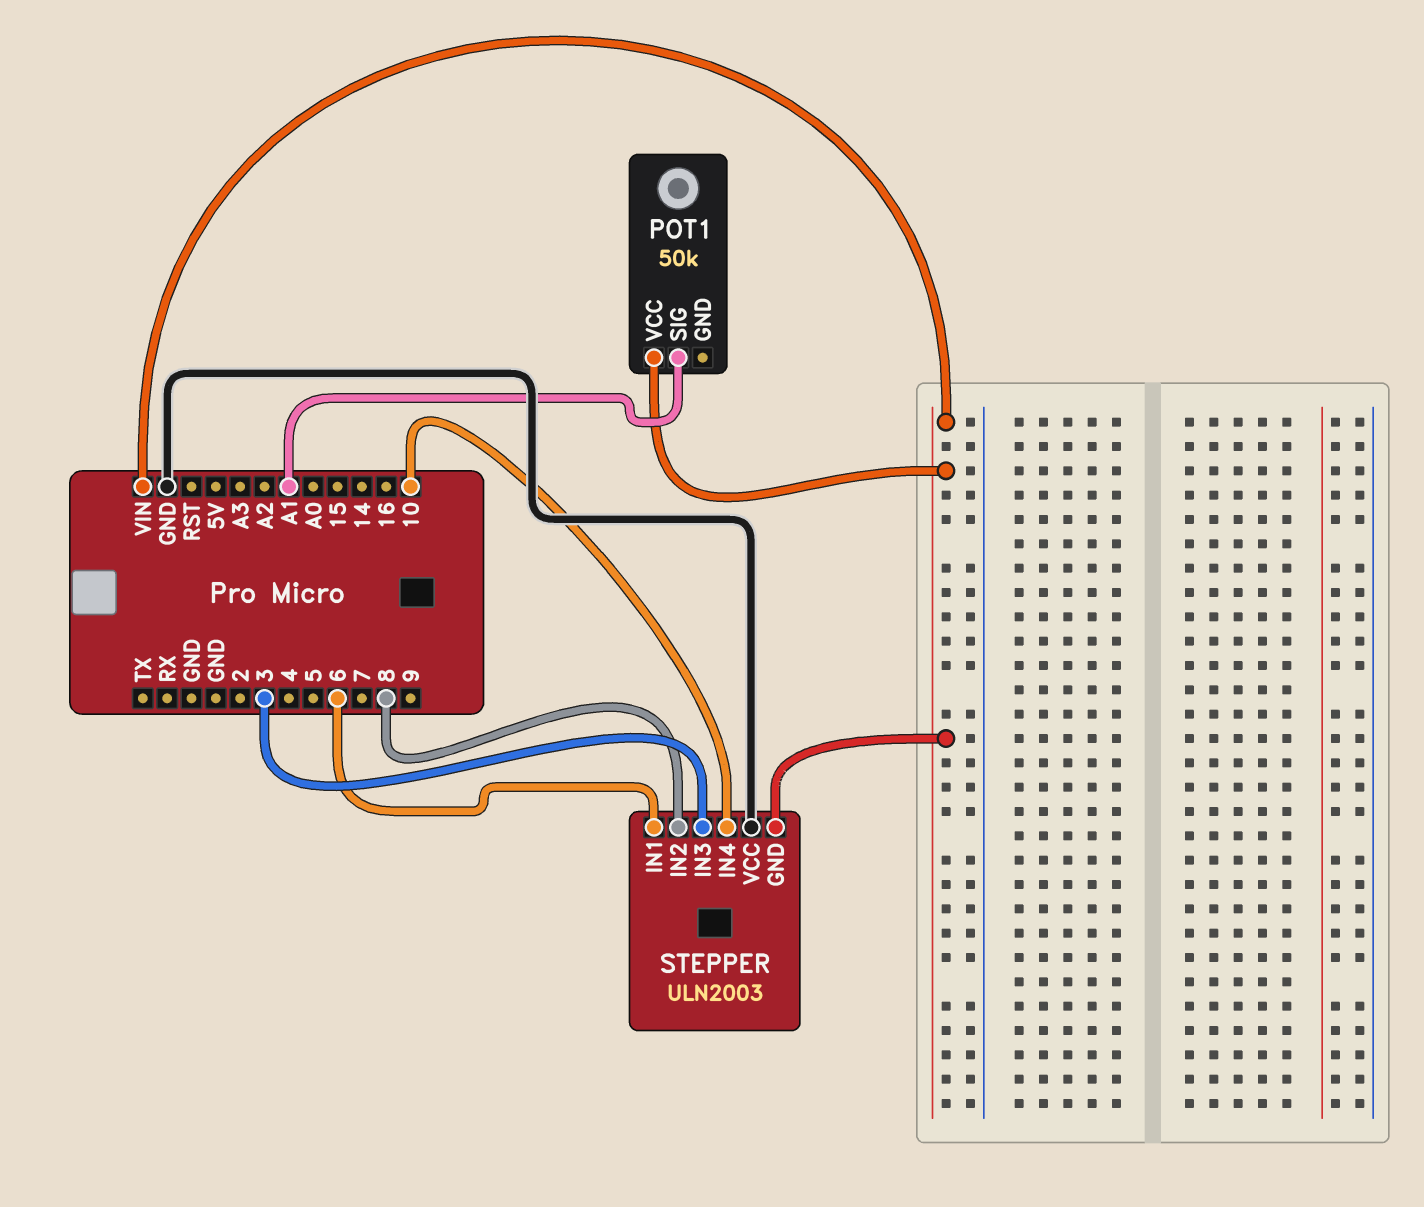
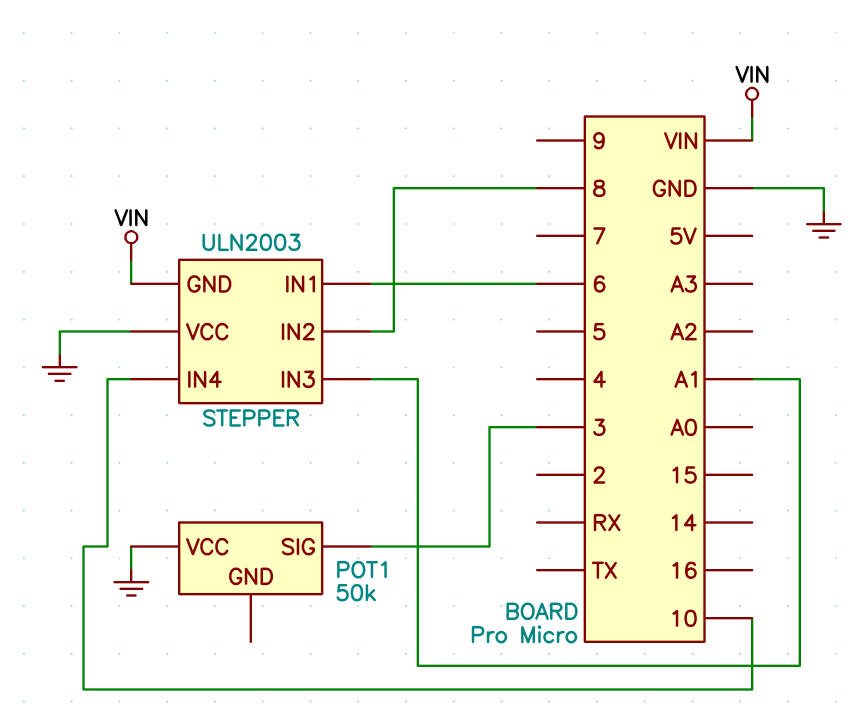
POT1 pin SIG: A1 -> 3
POT1 pin VCC: VIN -> GND
STEPPER pin IN3: 3 -> A1

